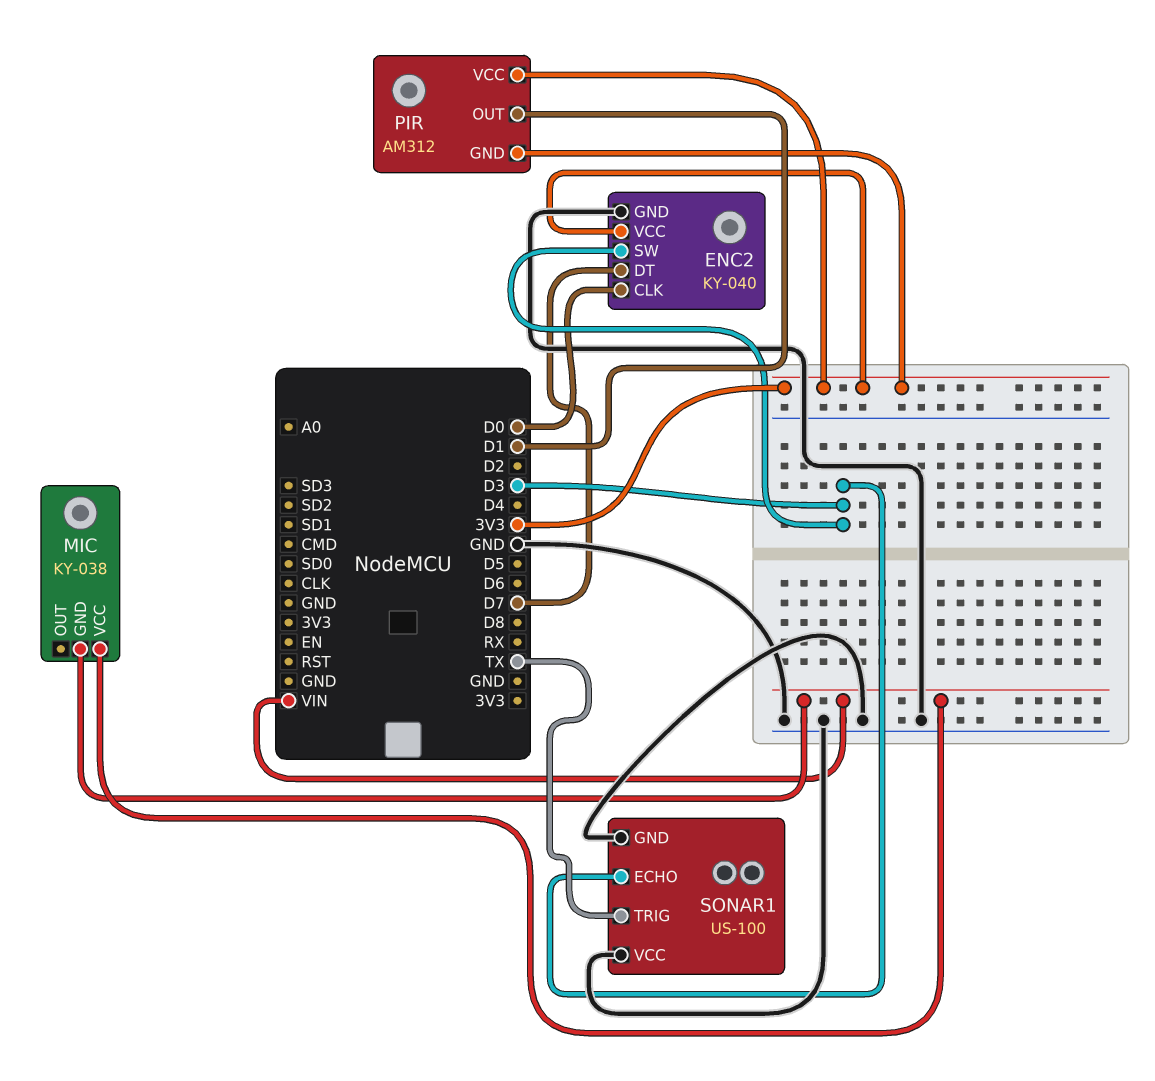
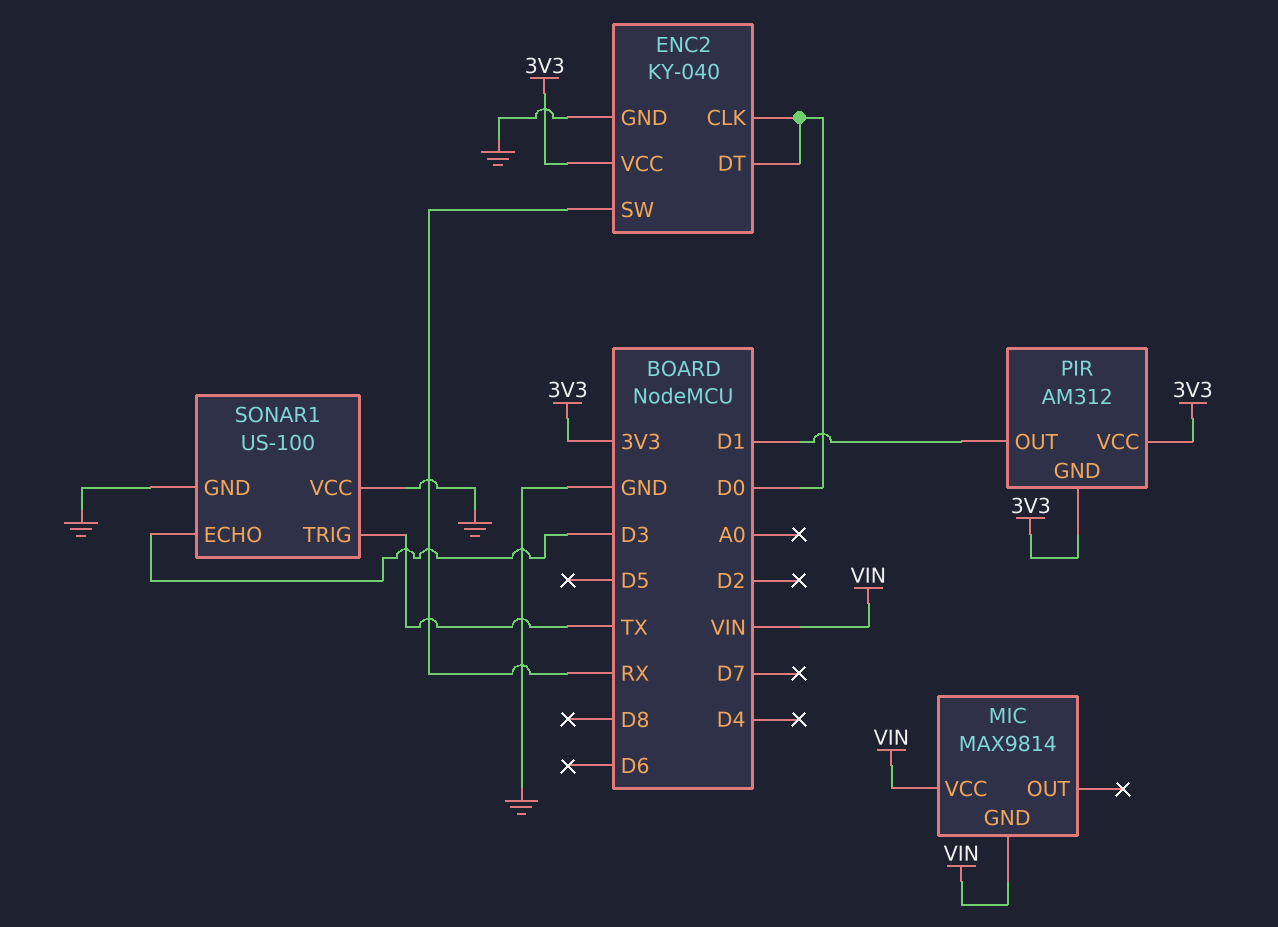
ENC2 pin DT: D7 -> D0
ENC2 pin SW: D3 -> RX
MIC: KY-038 -> MAX9814

